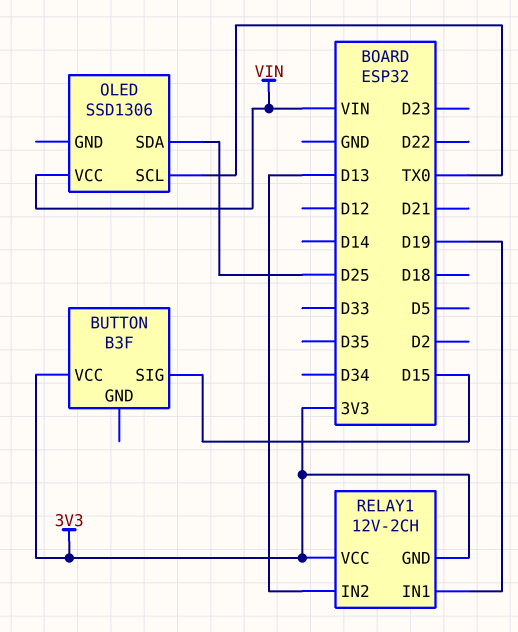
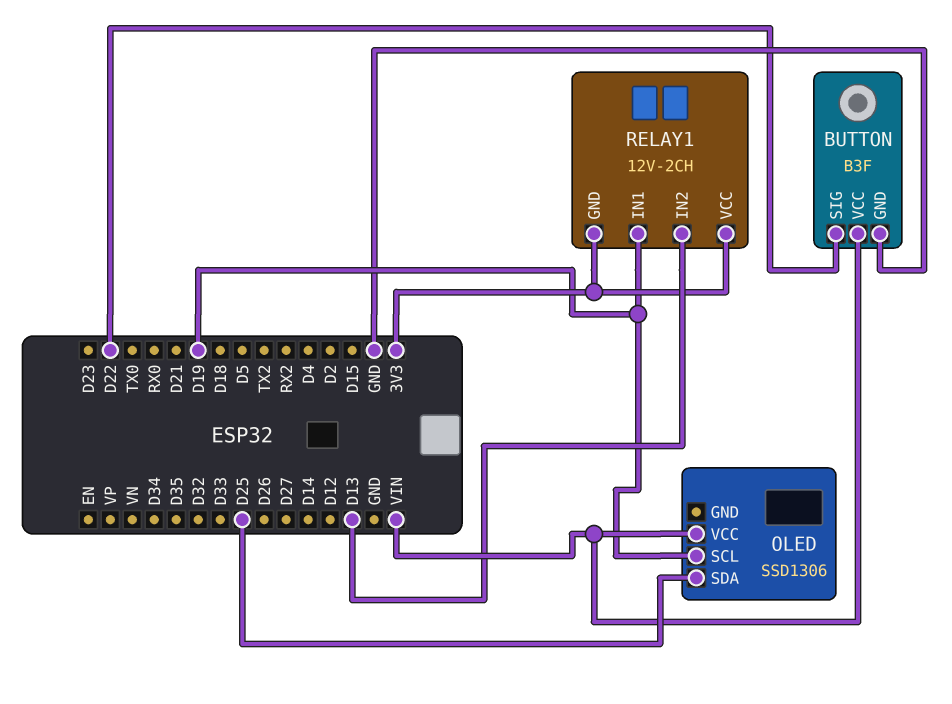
BUTTON pin GND: none -> GND
BUTTON pin SIG: D15 -> D22
BUTTON pin VCC: 3V3 -> VIN
OLED pin SCL: TX0 -> D19

